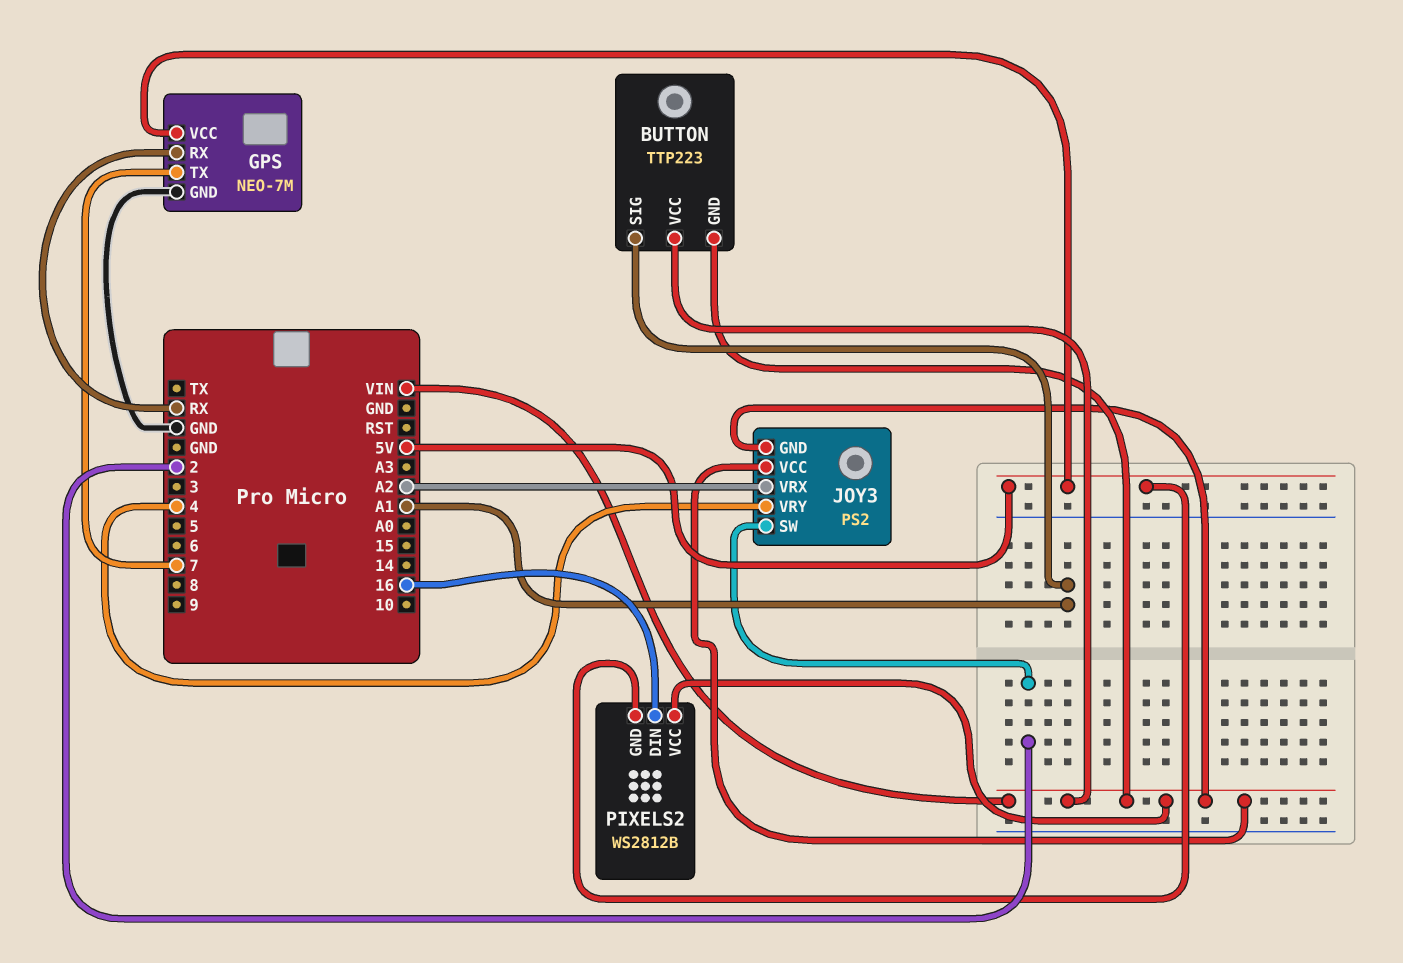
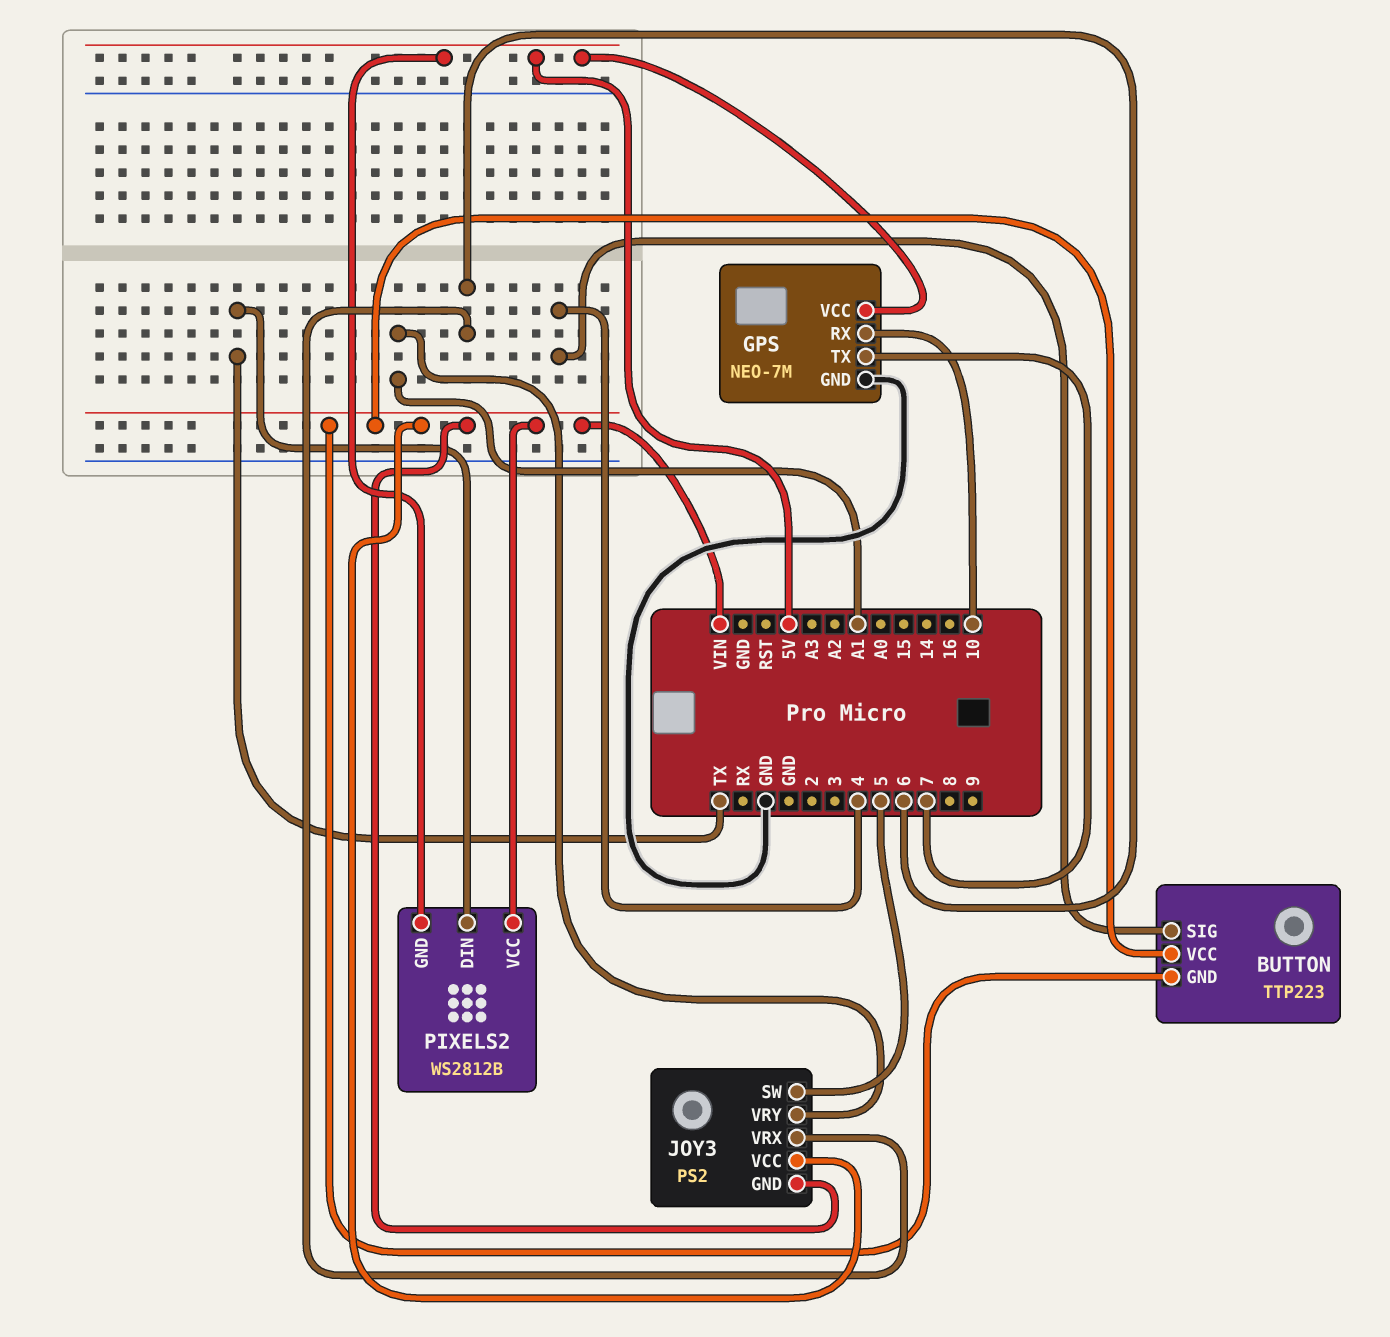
BUTTON pin SIG: A1 -> 4
GPS pin RX: RX -> 10
JOY3 pin SW: 2 -> 5
JOY3 pin VRX: A2 -> 6
JOY3 pin VRY: 4 -> A1
PIXELS2 pin DIN: 16 -> TX

